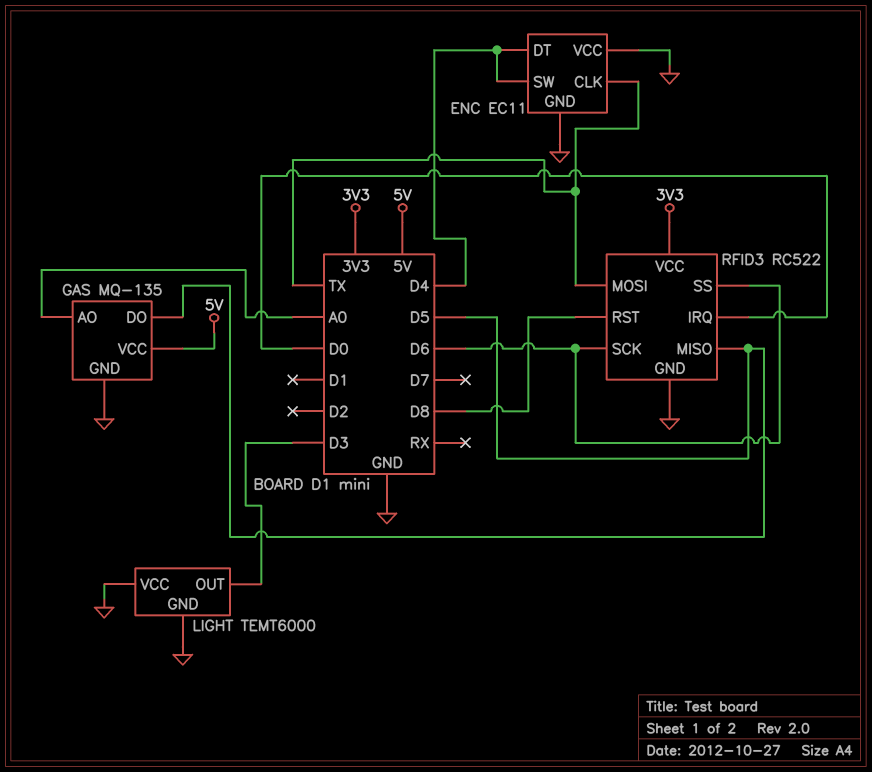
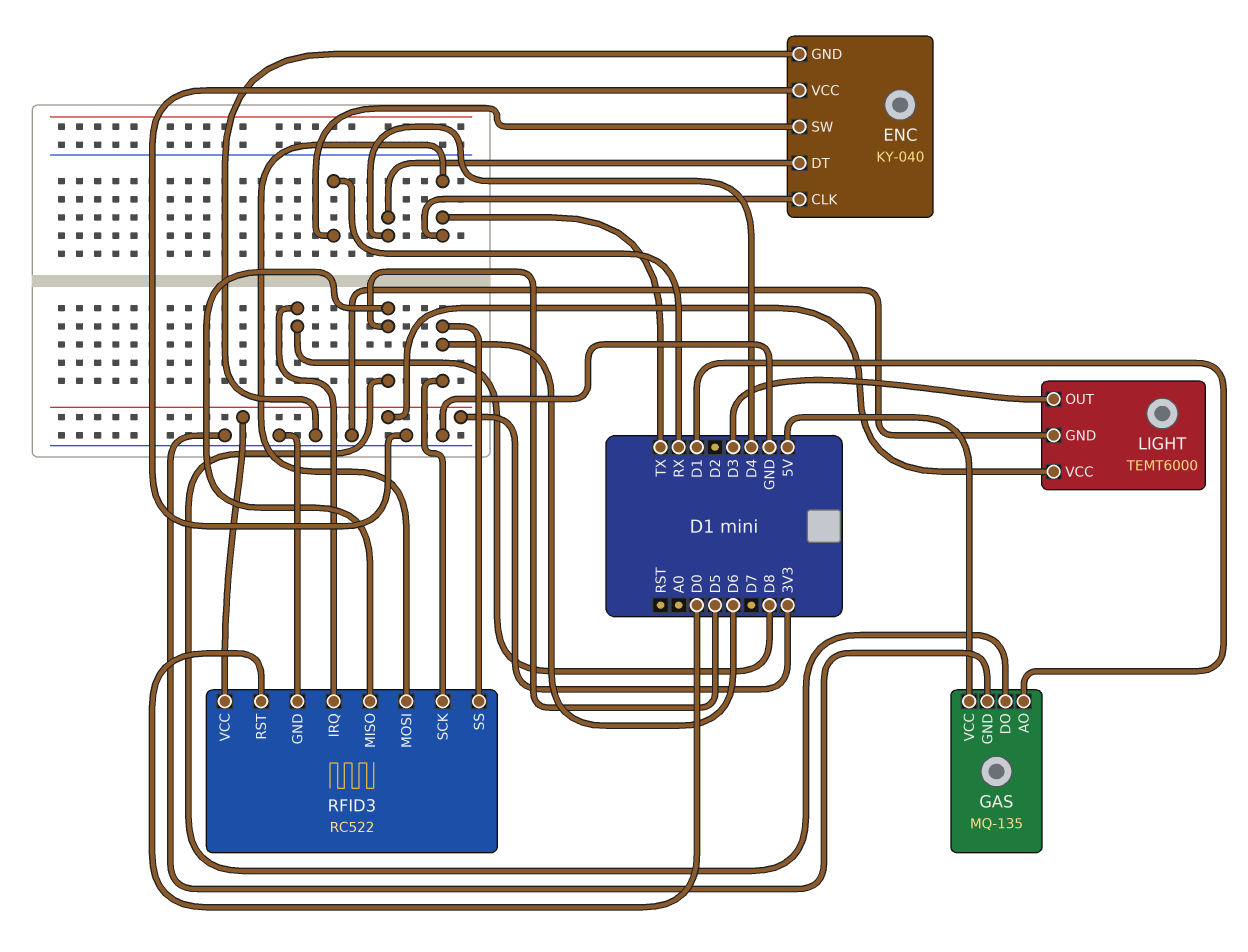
ENC: EC11 -> KY-040
ENC pin SW: D4 -> RX
GAS pin AO: A0 -> D1
LIGHT pin VCC: GND -> 3V3
RFID3 pin IRQ: D0 -> D8
RFID3 pin RST: D8 -> D0

